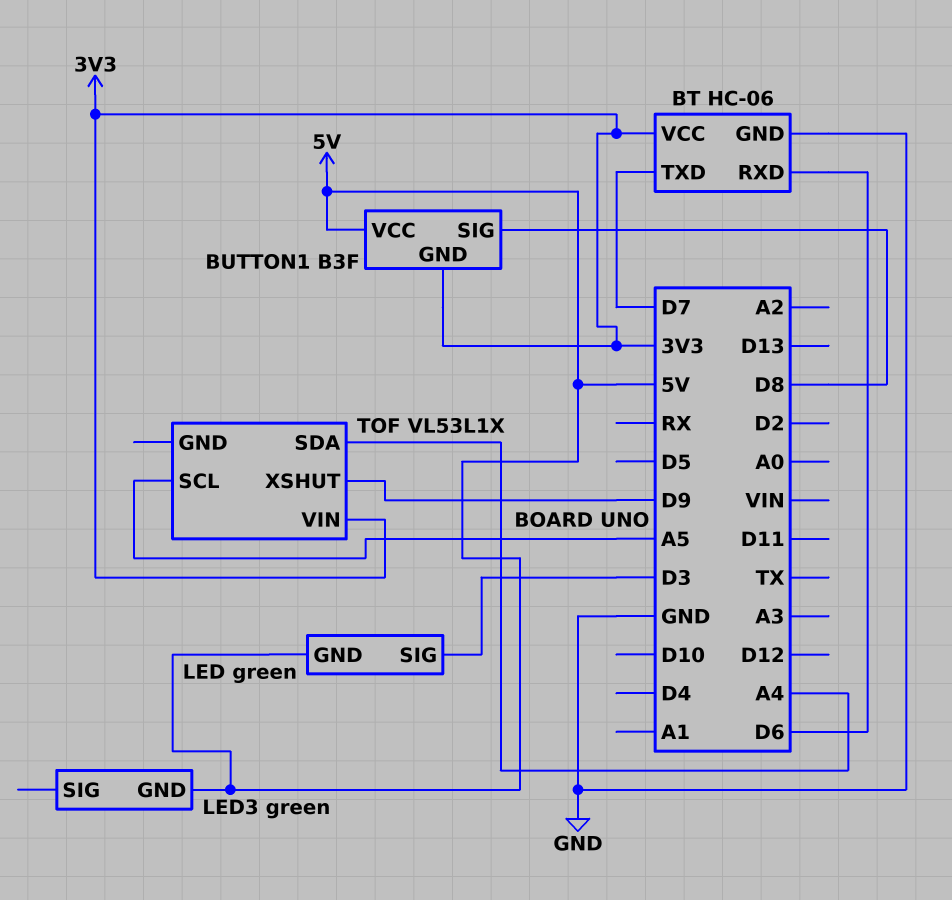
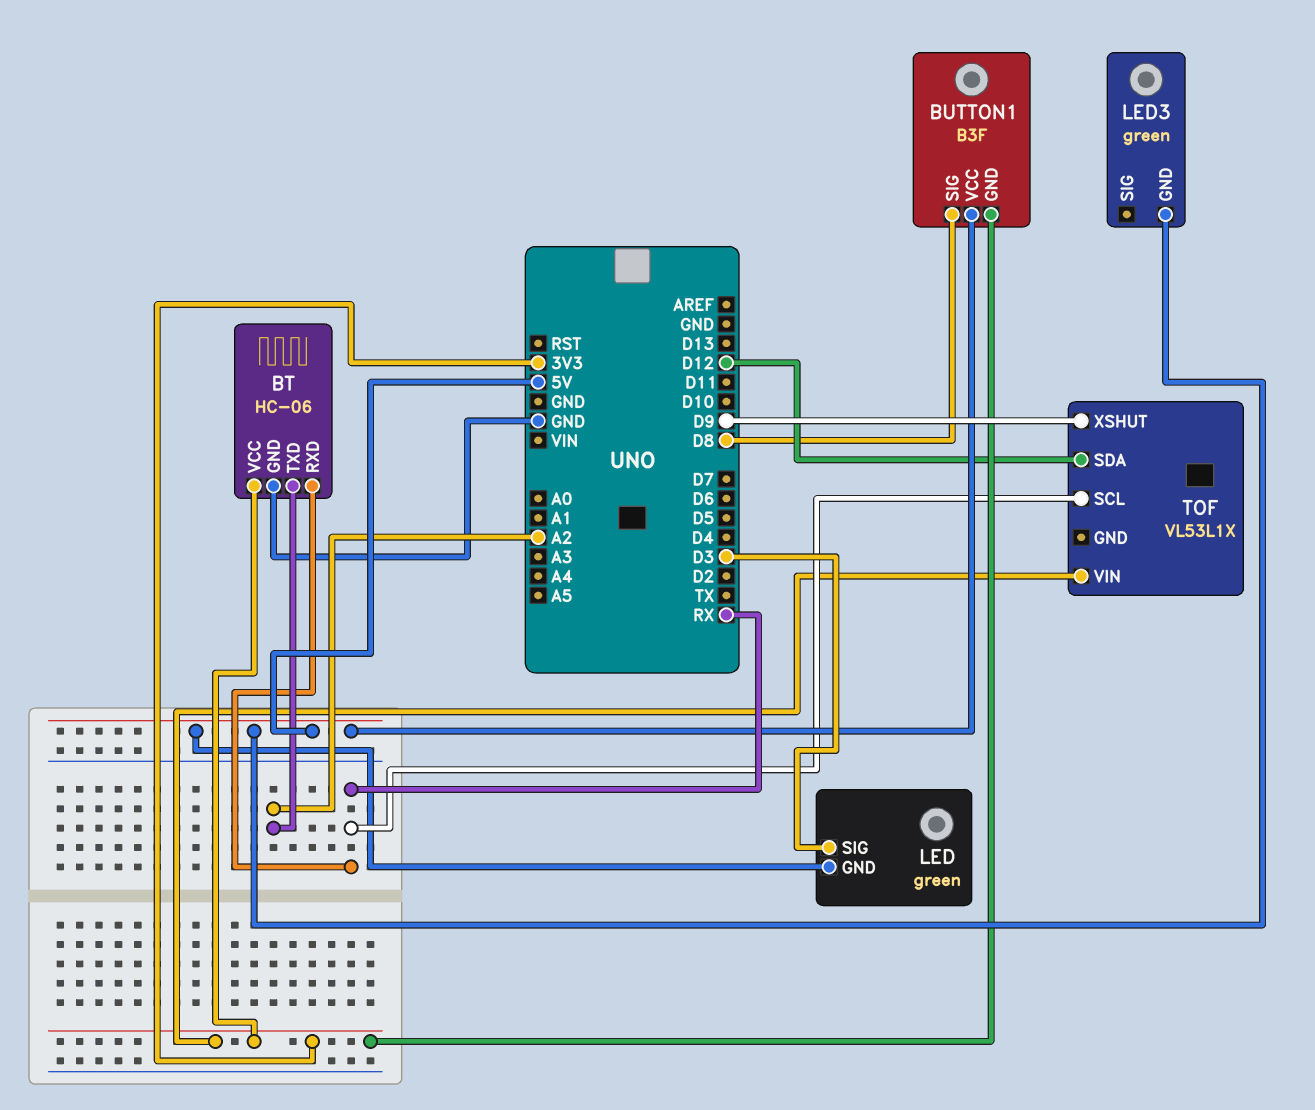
BT pin RXD: D6 -> RX
BT pin TXD: D7 -> A2
TOF pin SCL: A5 -> RX
TOF pin SDA: A4 -> D12

